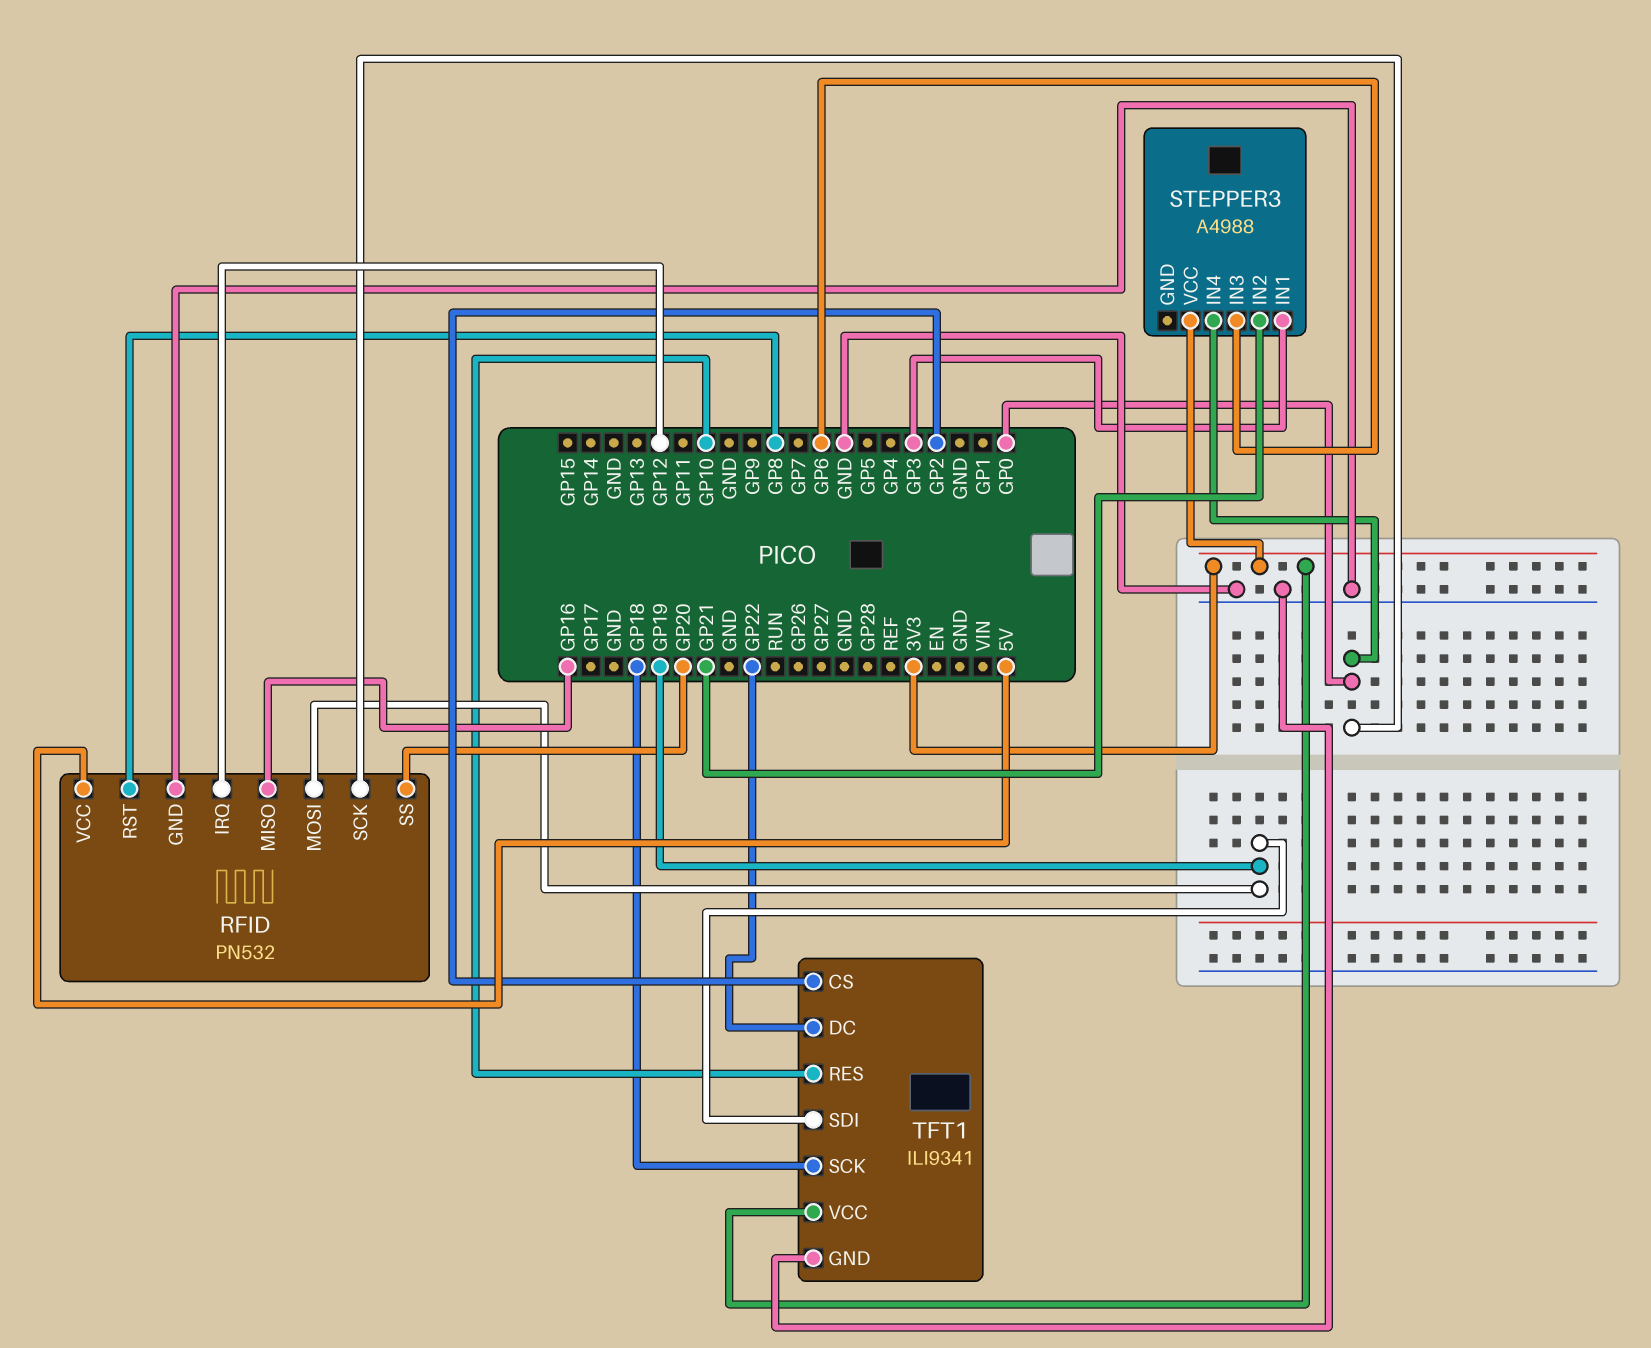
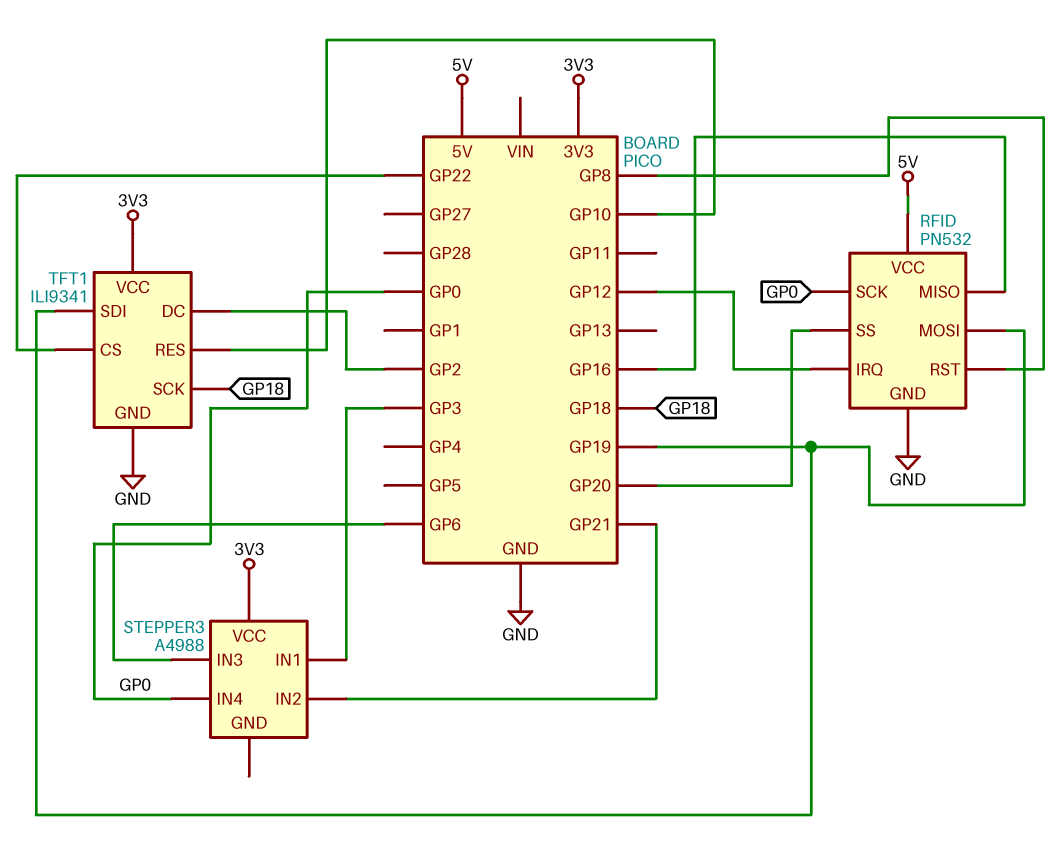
TFT1 pin CS: GP2 -> GP22
TFT1 pin DC: GP22 -> GP2

